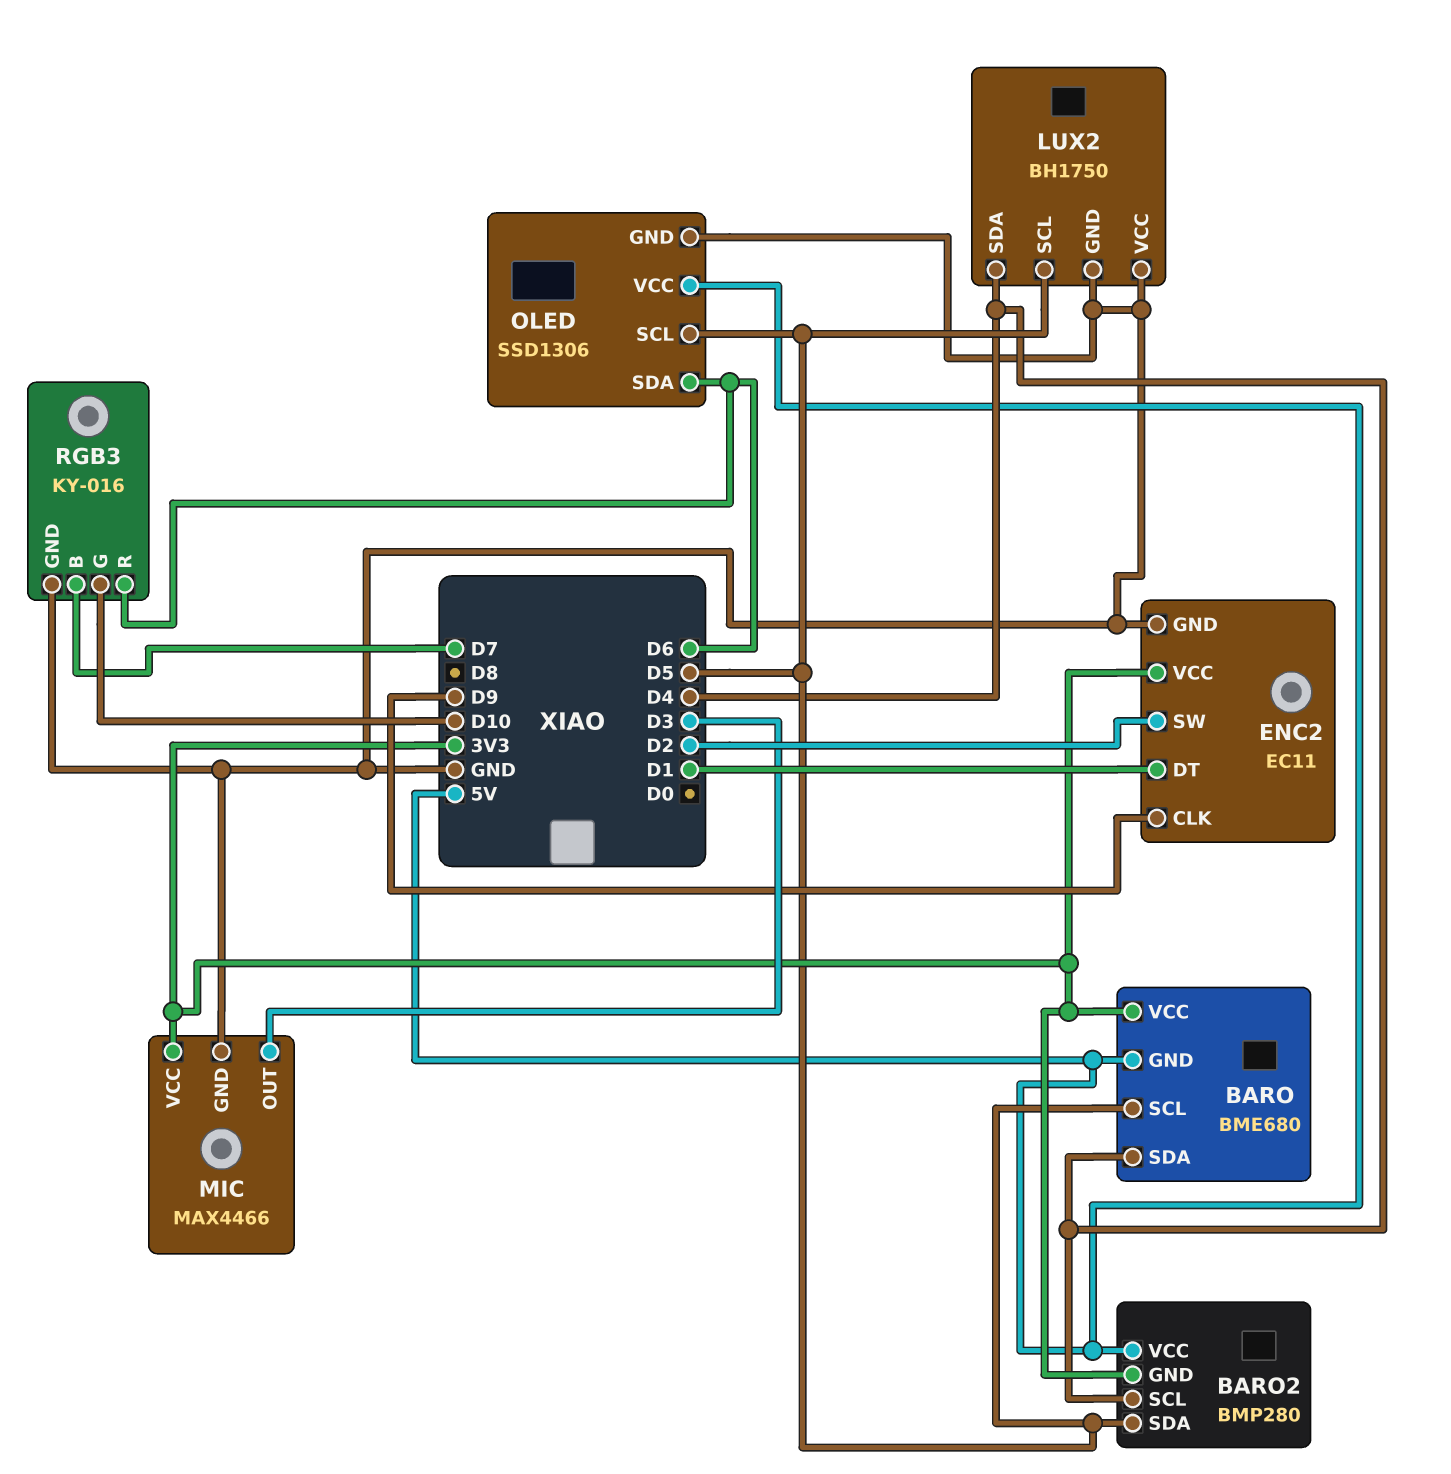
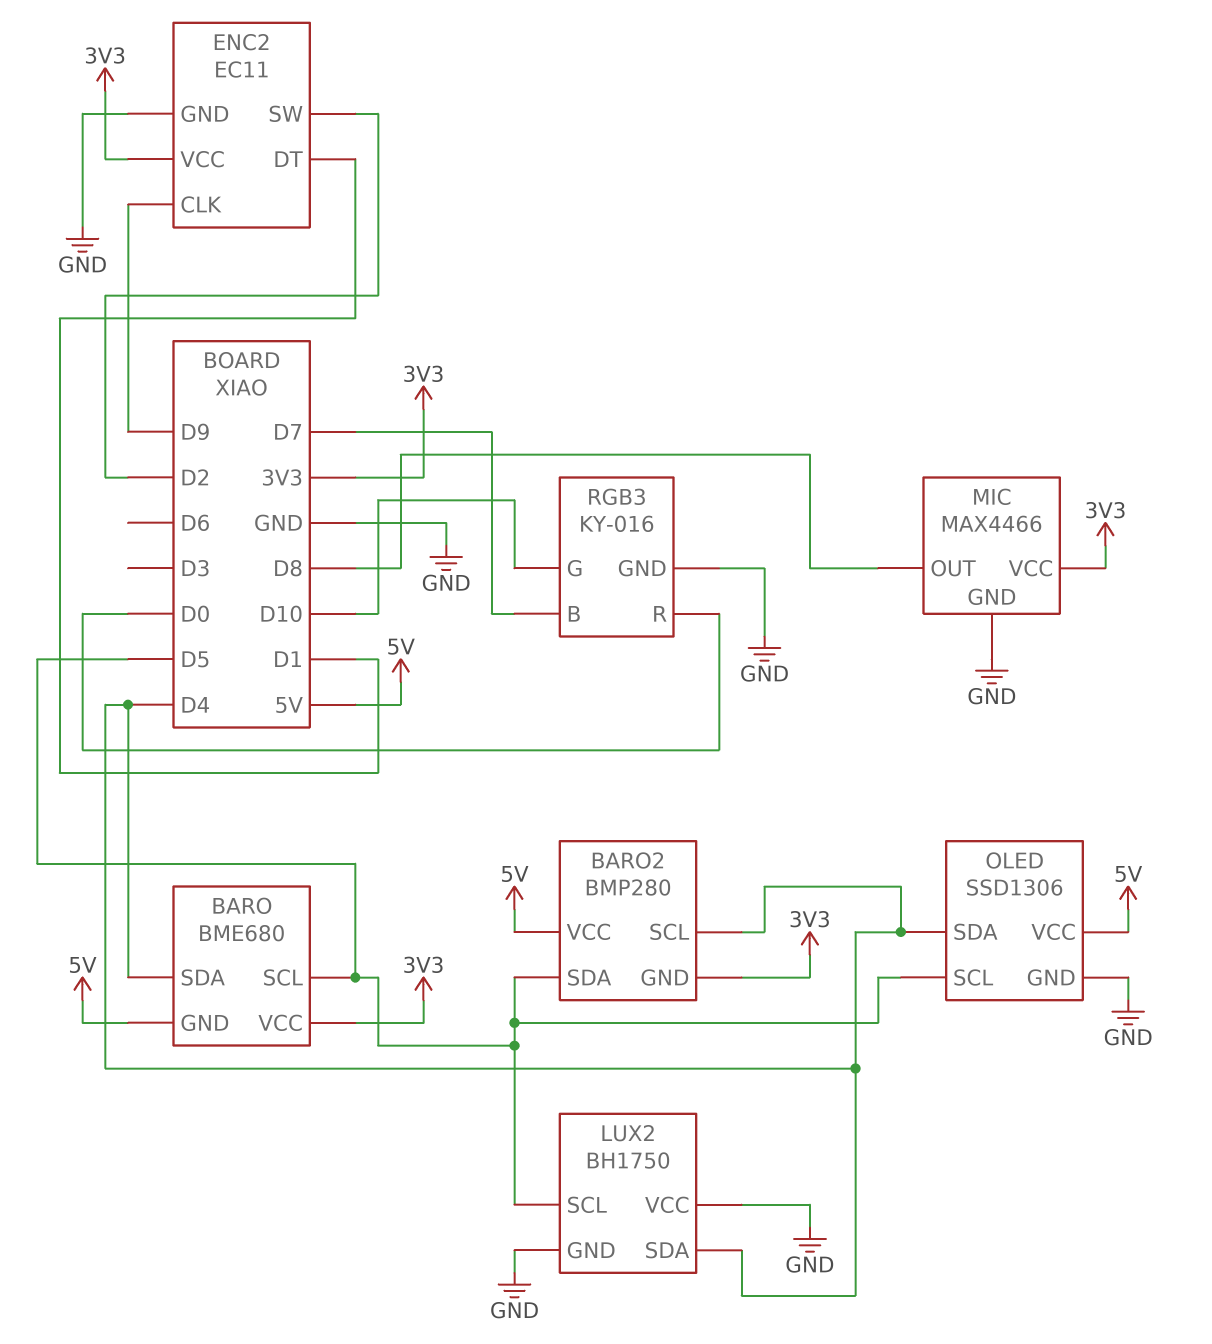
MIC pin OUT: D3 -> D8
OLED pin SDA: D6 -> D4
RGB3 pin R: D6 -> D0

